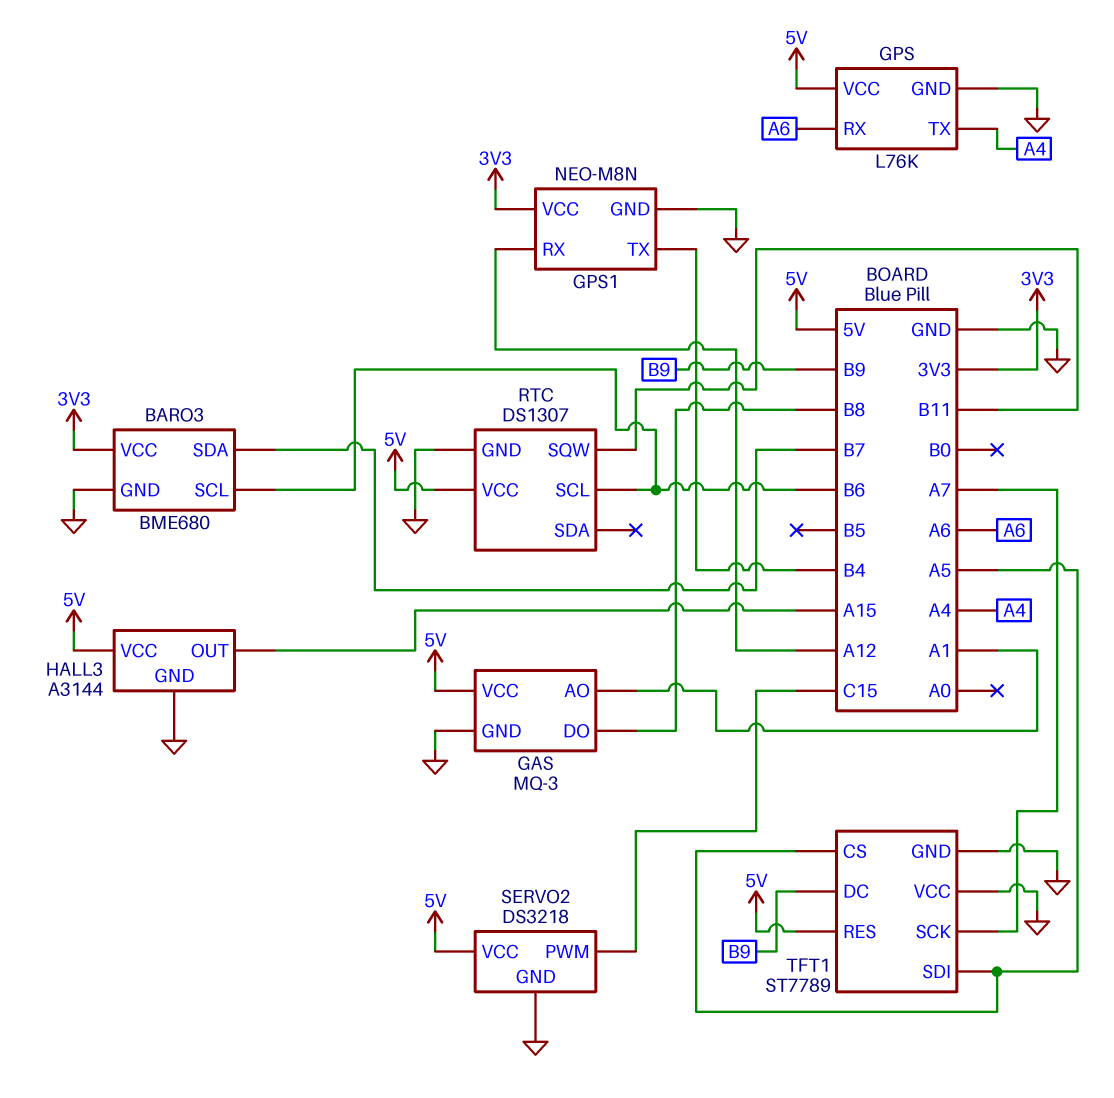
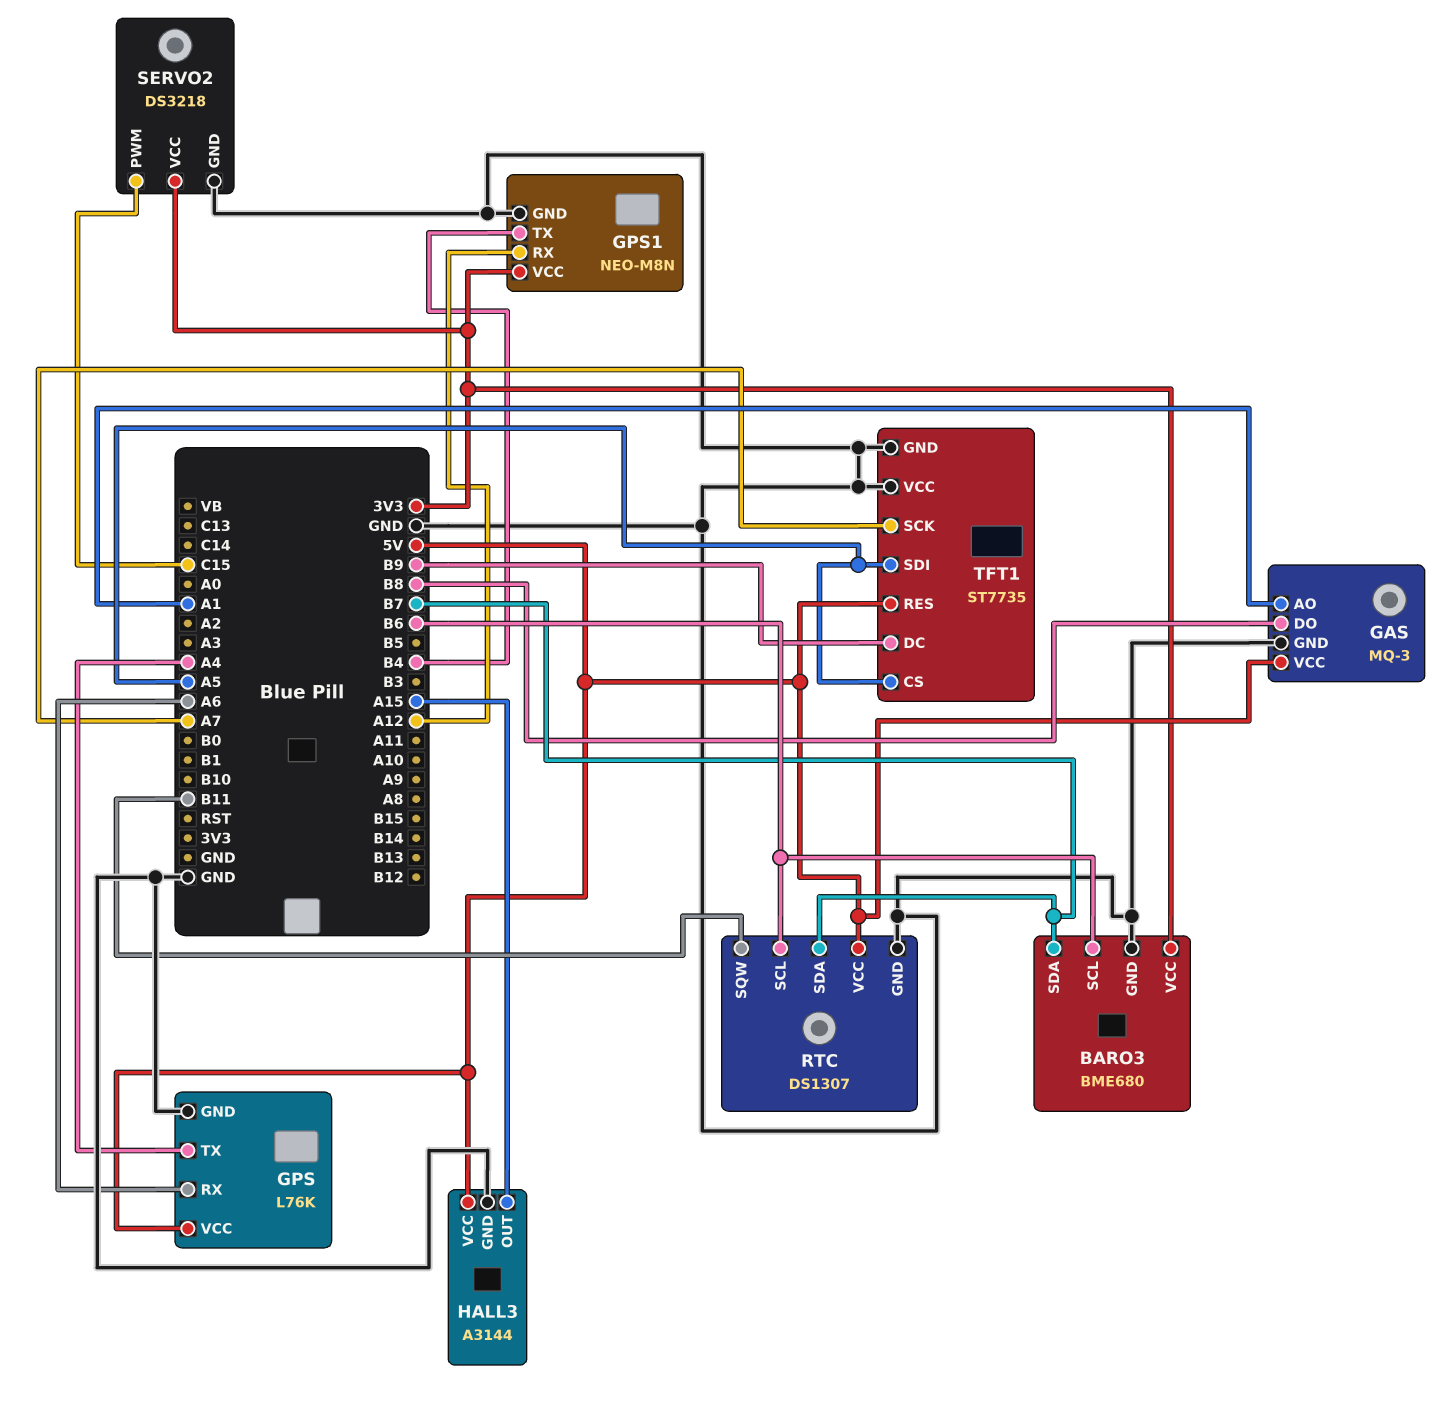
RTC pin SDA: none -> B7
SERVO2 pin VCC: 5V -> 3V3
TFT1: ST7789 -> ST7735

